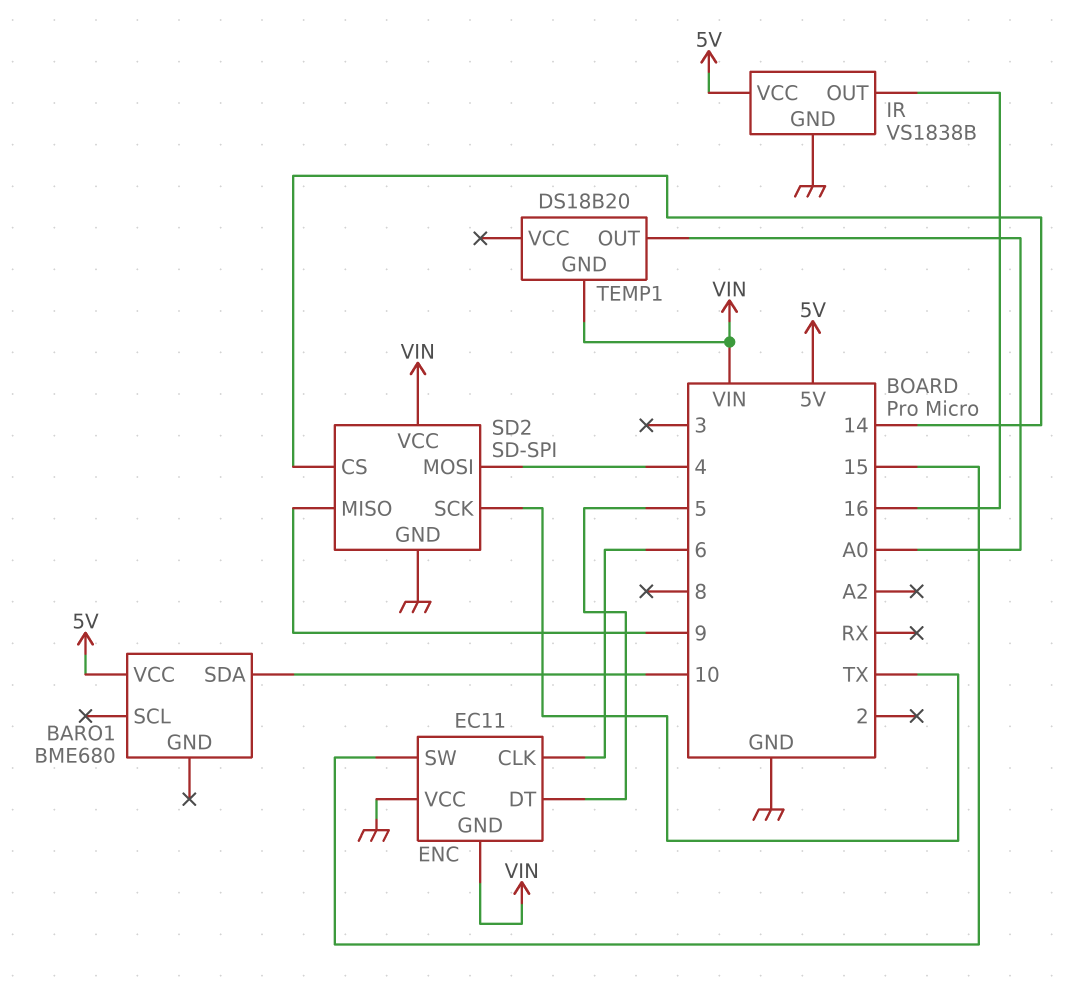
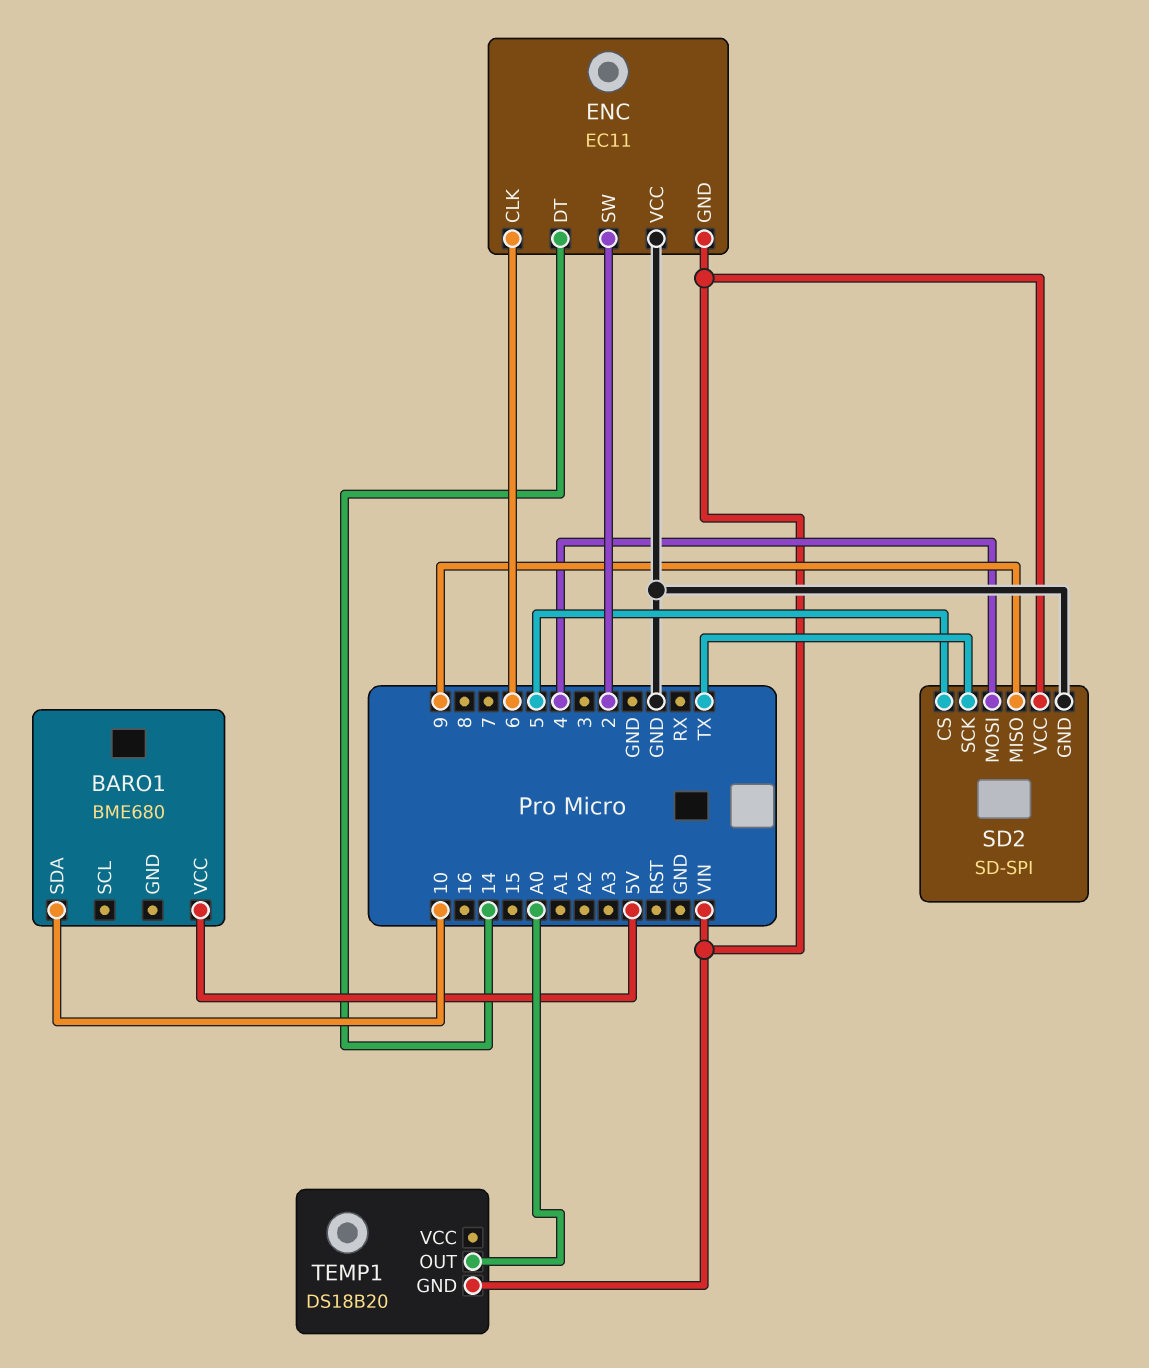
ENC pin DT: 5 -> 14
ENC pin SW: 15 -> 2
IR: VS1838B -> none
IR pin GND: GND -> none
IR pin OUT: 16 -> none
IR pin VCC: 5V -> none
SD2 pin CS: 14 -> 5

